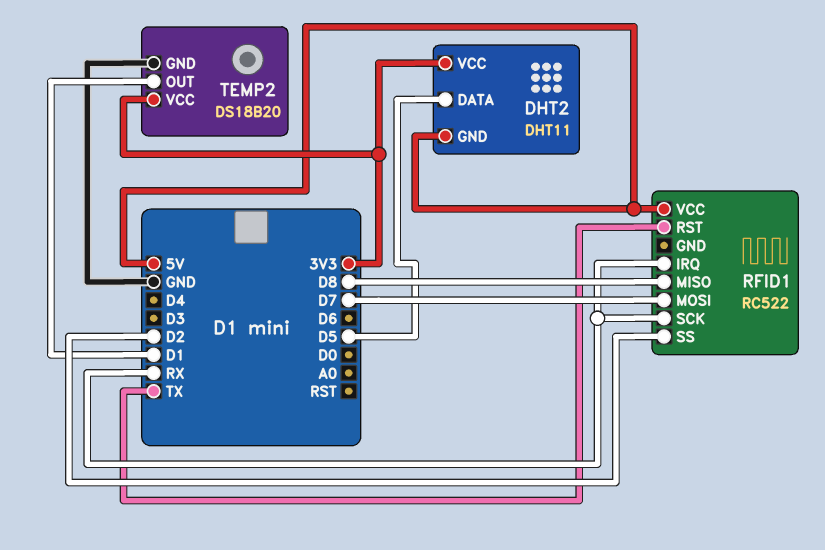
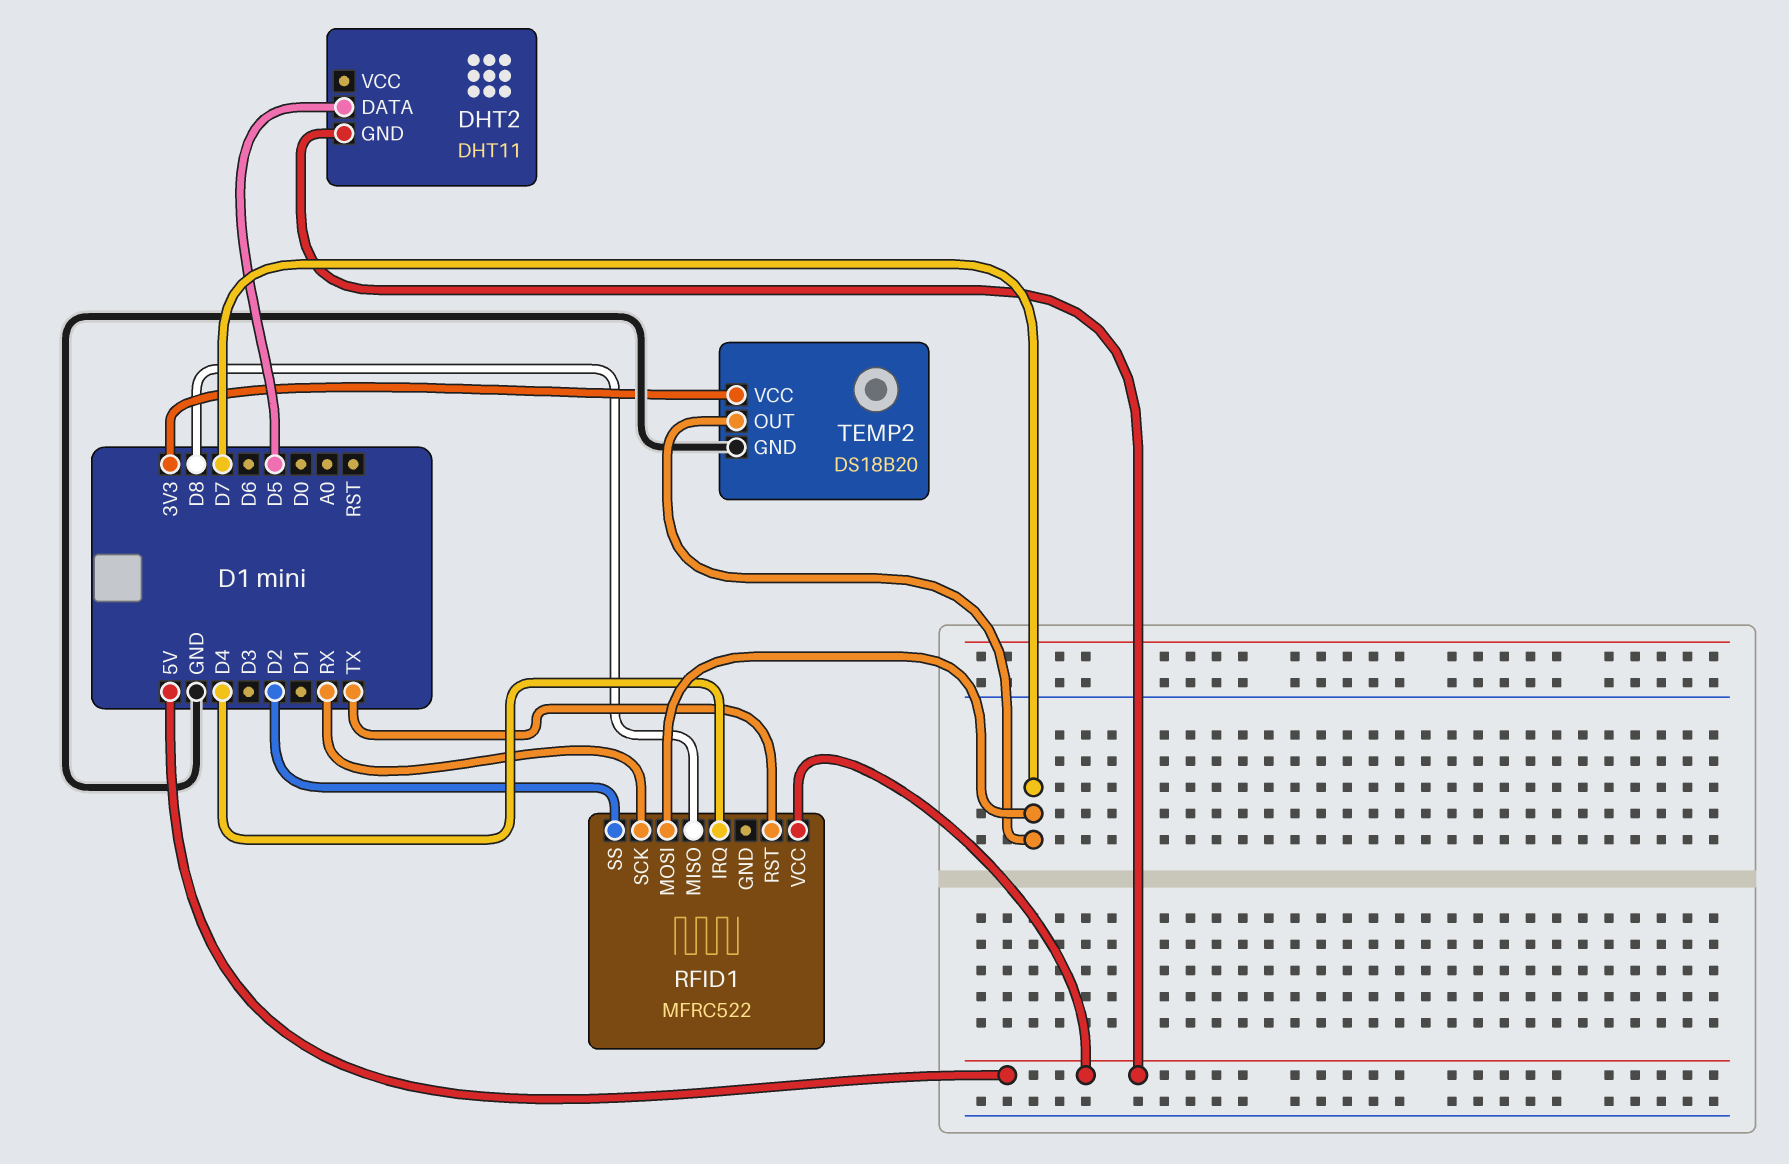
DHT2 pin VCC: 3V3 -> none
RFID1: RC522 -> MFRC522
RFID1 pin IRQ: RX -> D4
TEMP2 pin OUT: D1 -> D7

